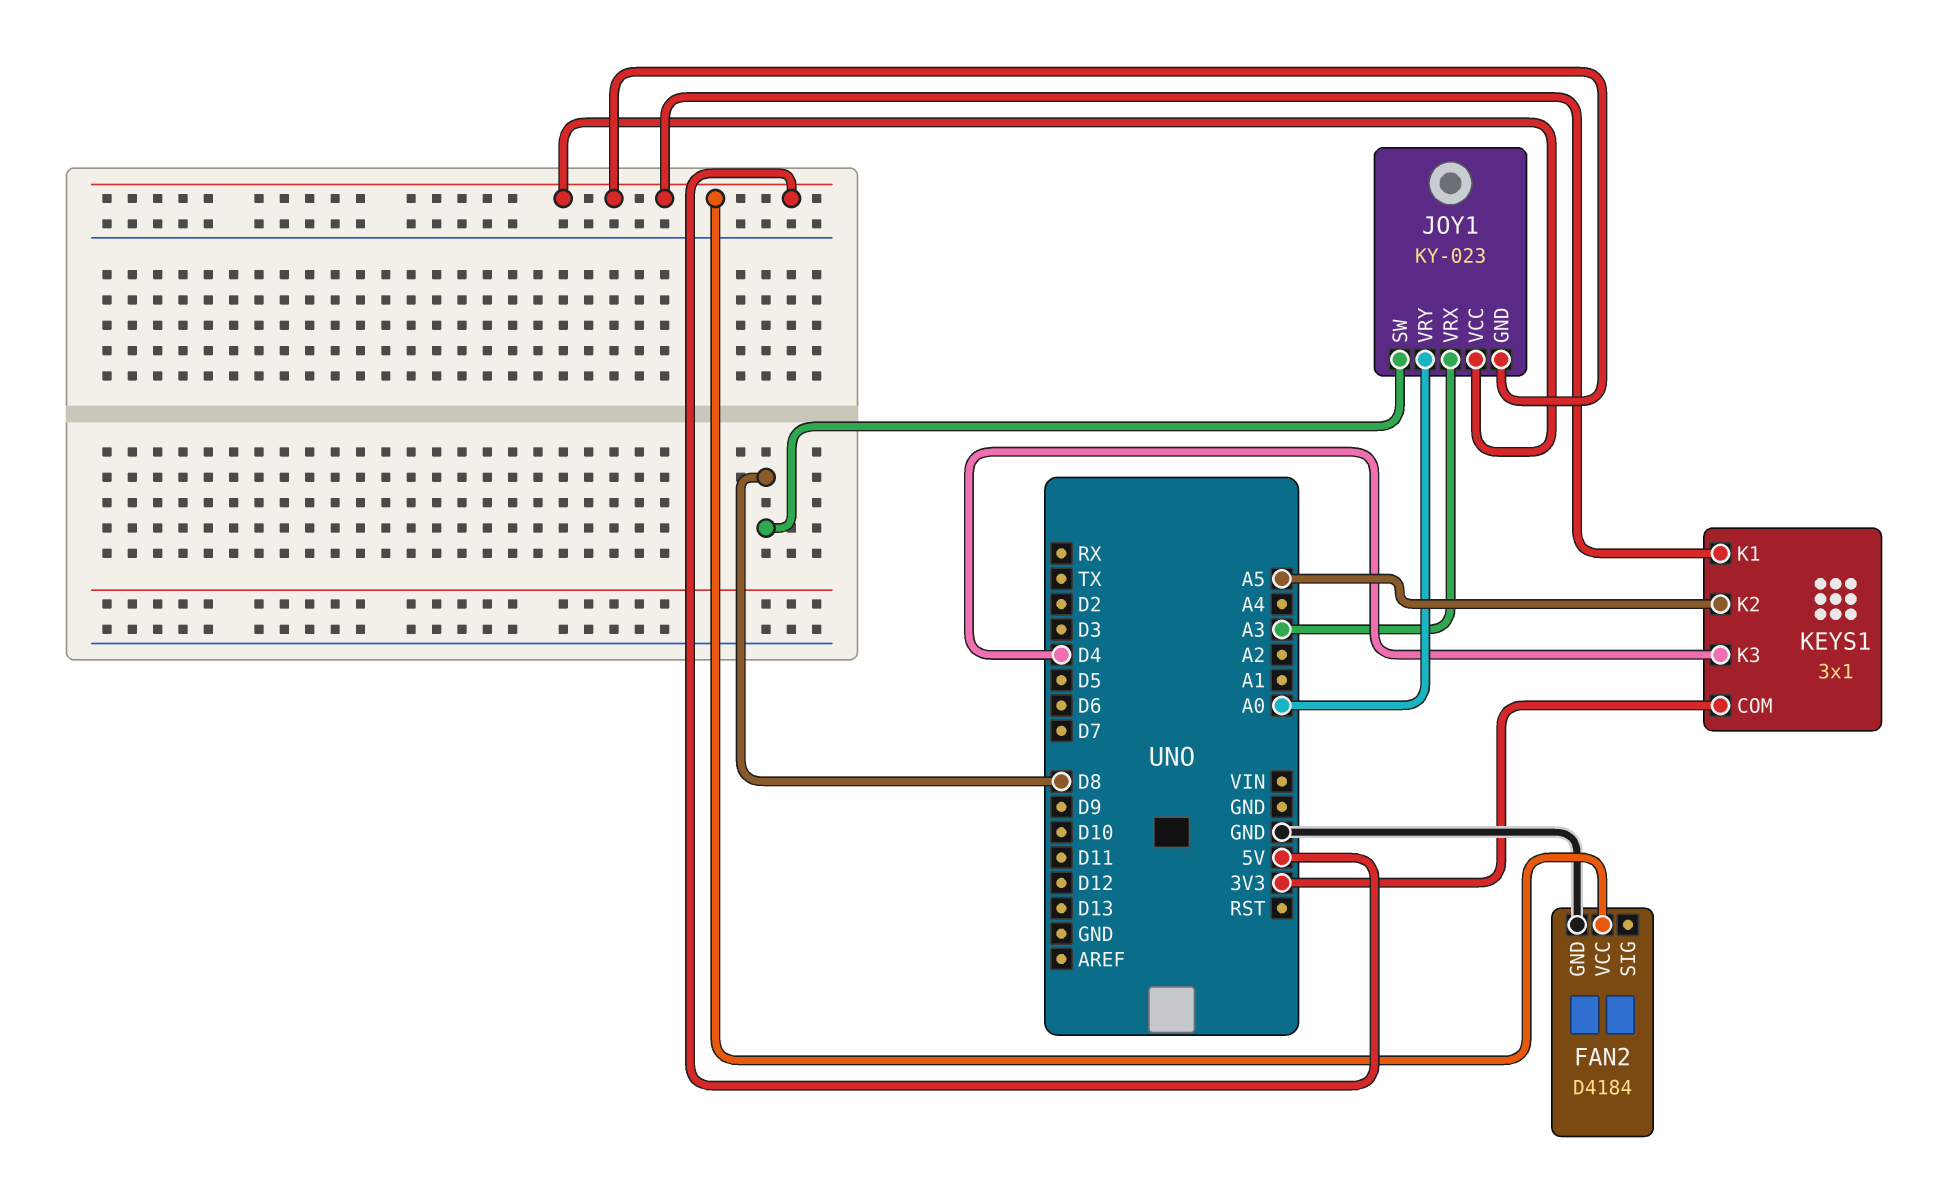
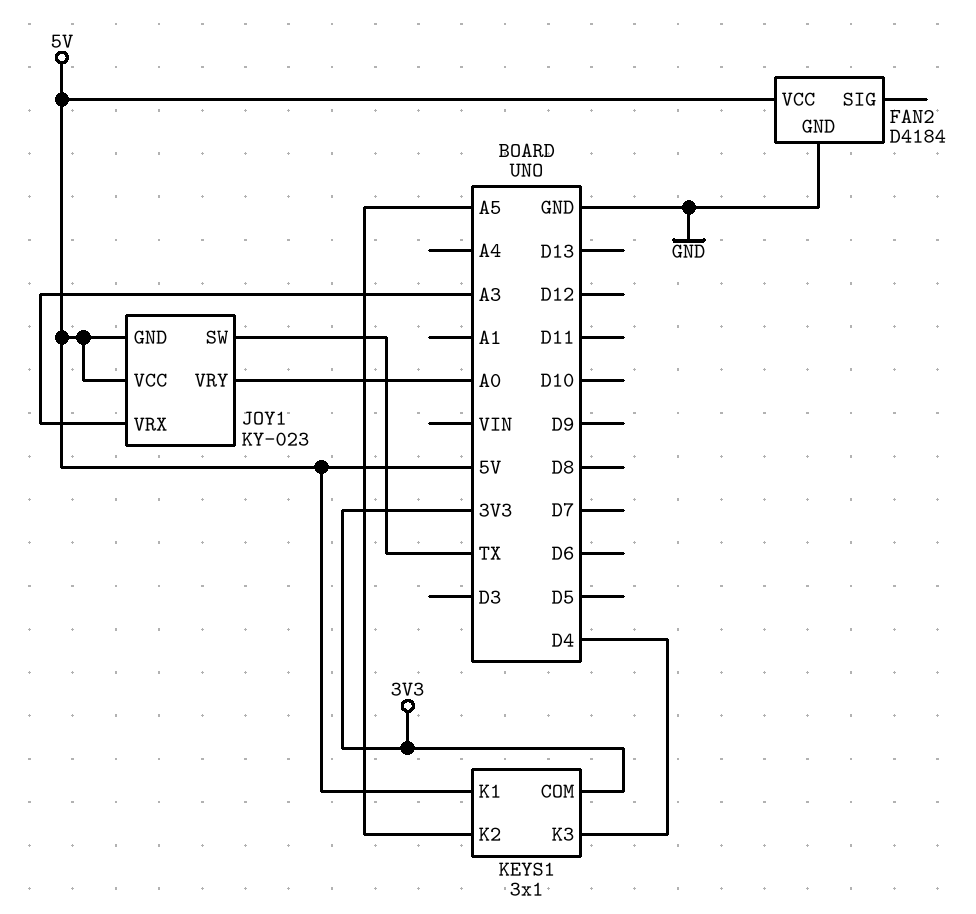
JOY1 pin SW: D8 -> TX

